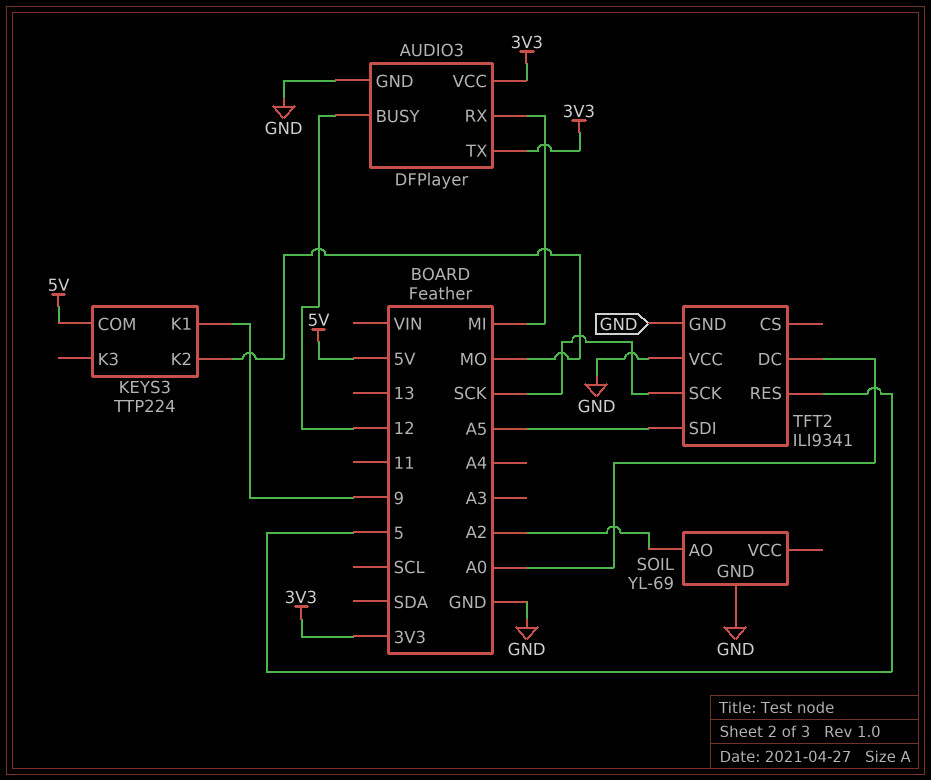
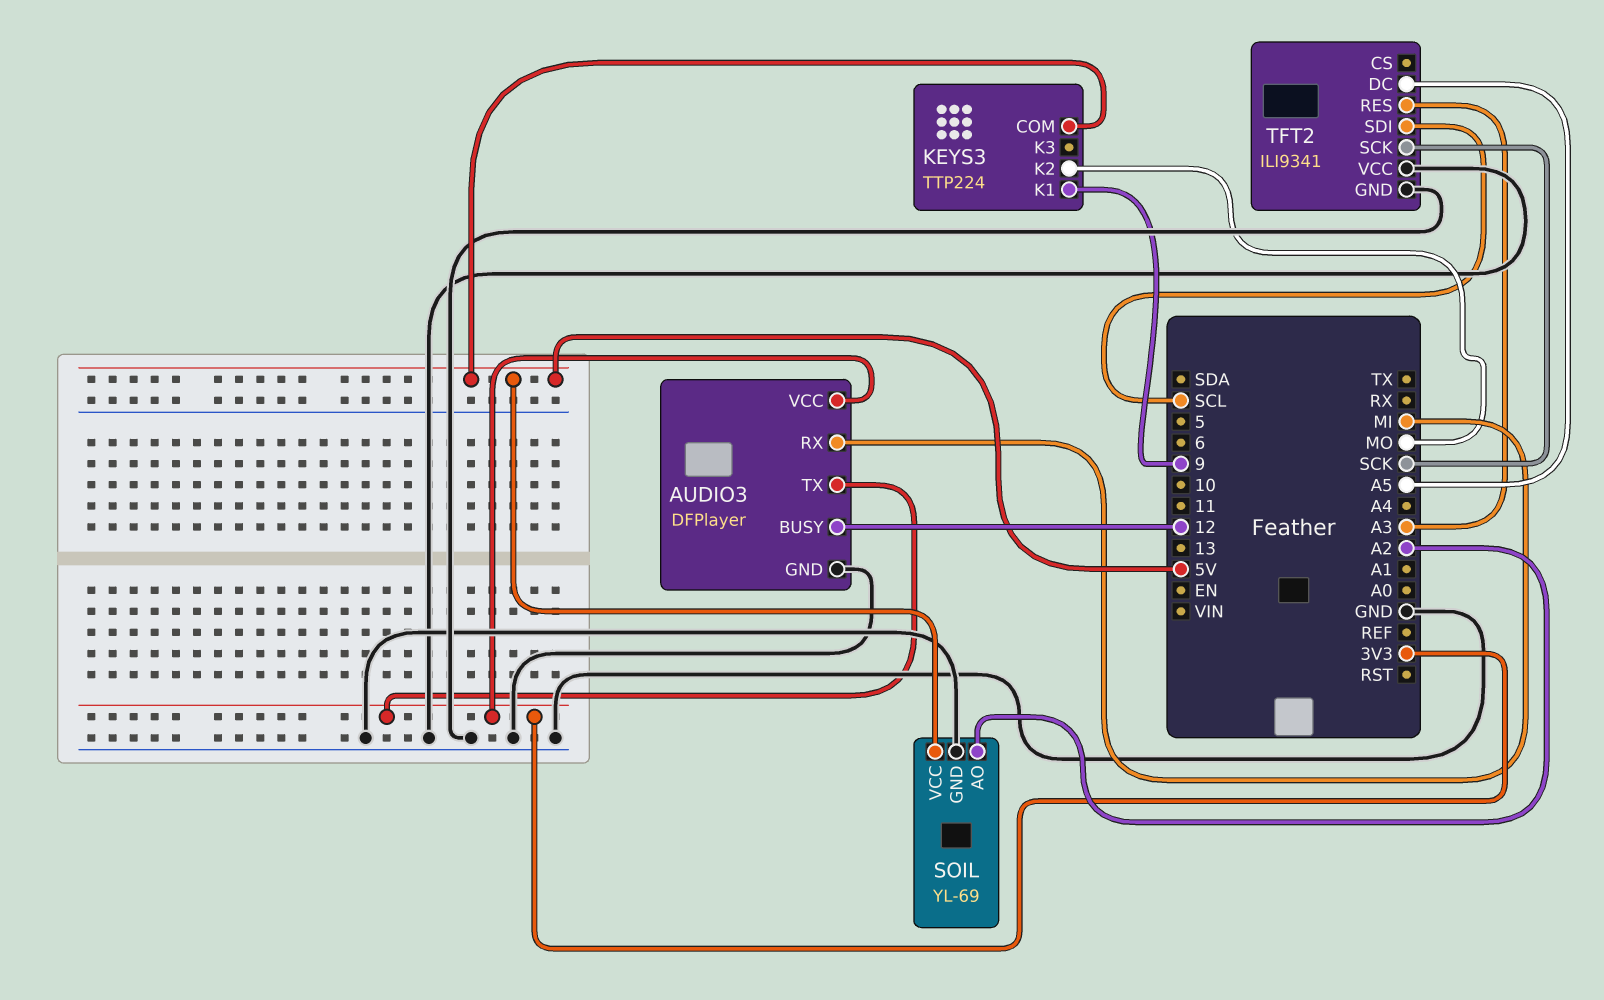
SOIL pin VCC: none -> 5V
TFT2 pin DC: A0 -> A5
TFT2 pin RES: 5 -> A3
TFT2 pin SDI: A5 -> SCL

